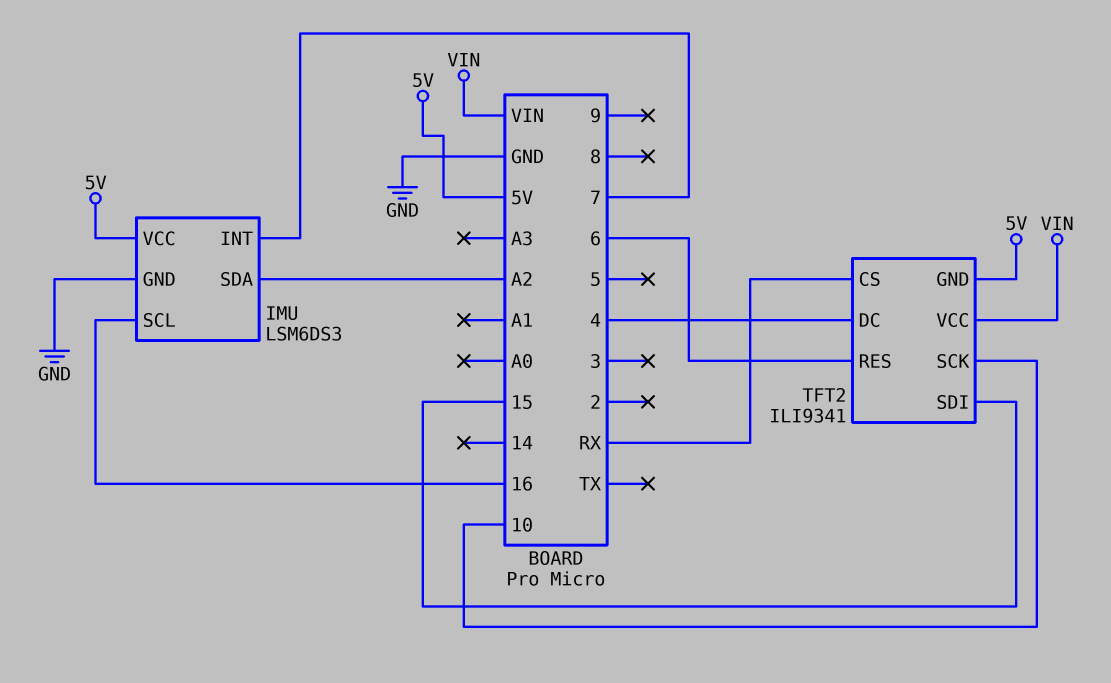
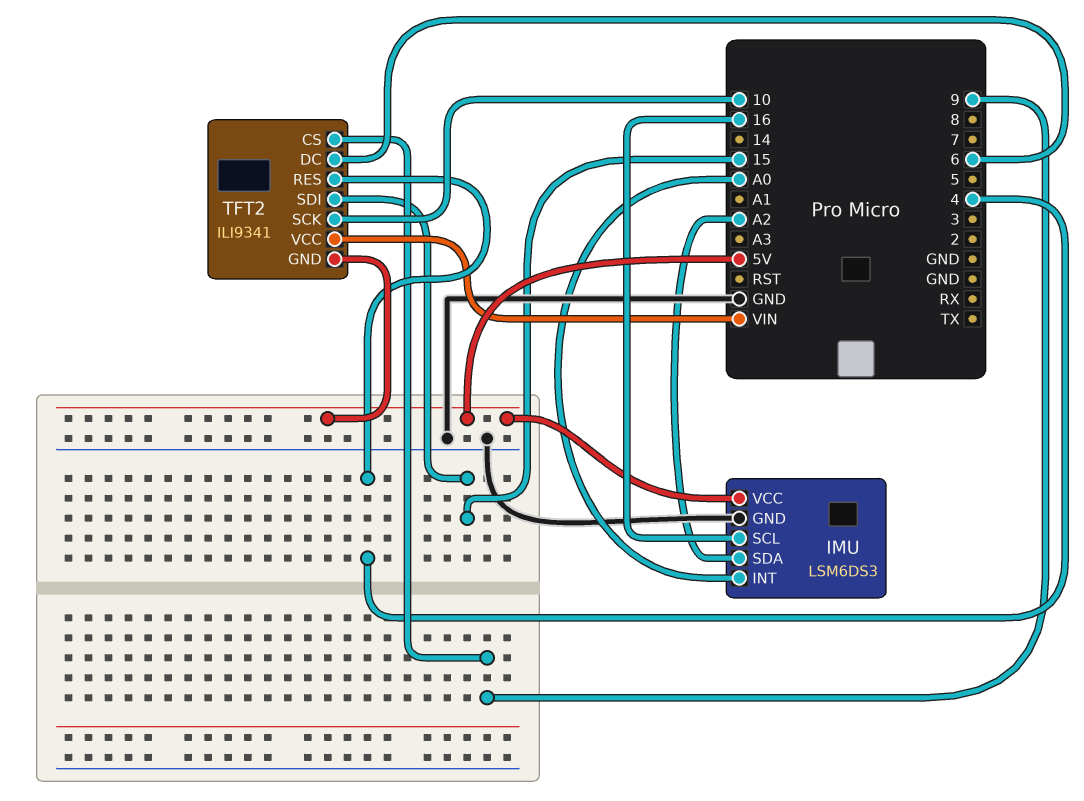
IMU pin INT: 7 -> A0
TFT2 pin CS: RX -> 9
TFT2 pin DC: 4 -> 6
TFT2 pin RES: 6 -> 4

